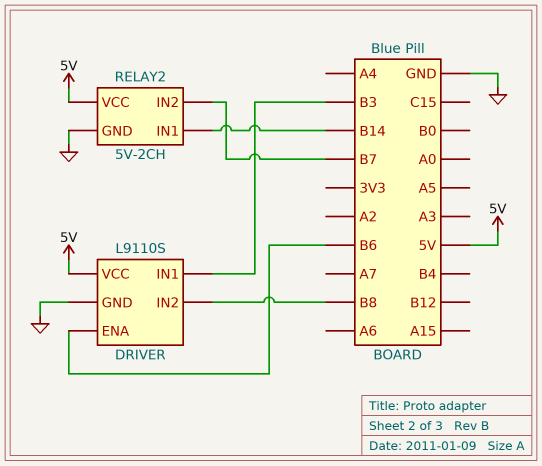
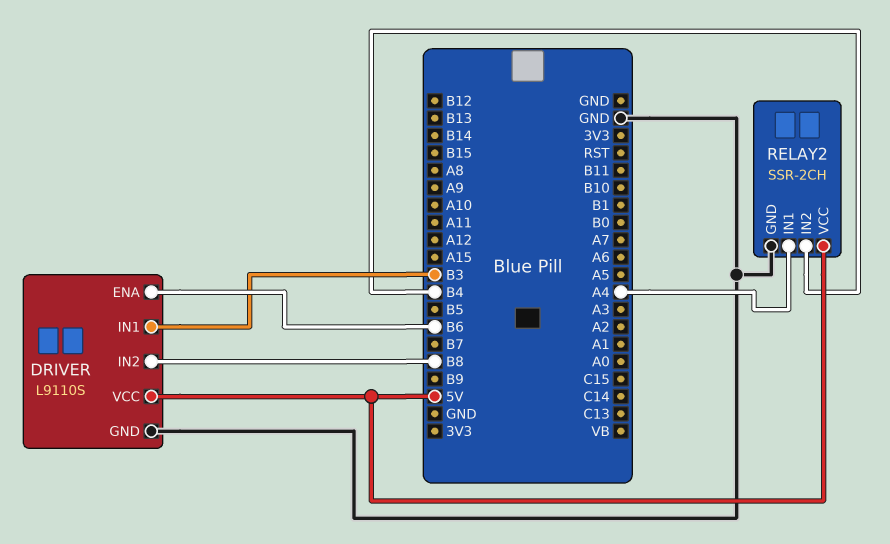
RELAY2: 5V-2CH -> SSR-2CH
RELAY2 pin IN1: B14 -> A4
RELAY2 pin IN2: B7 -> B4

